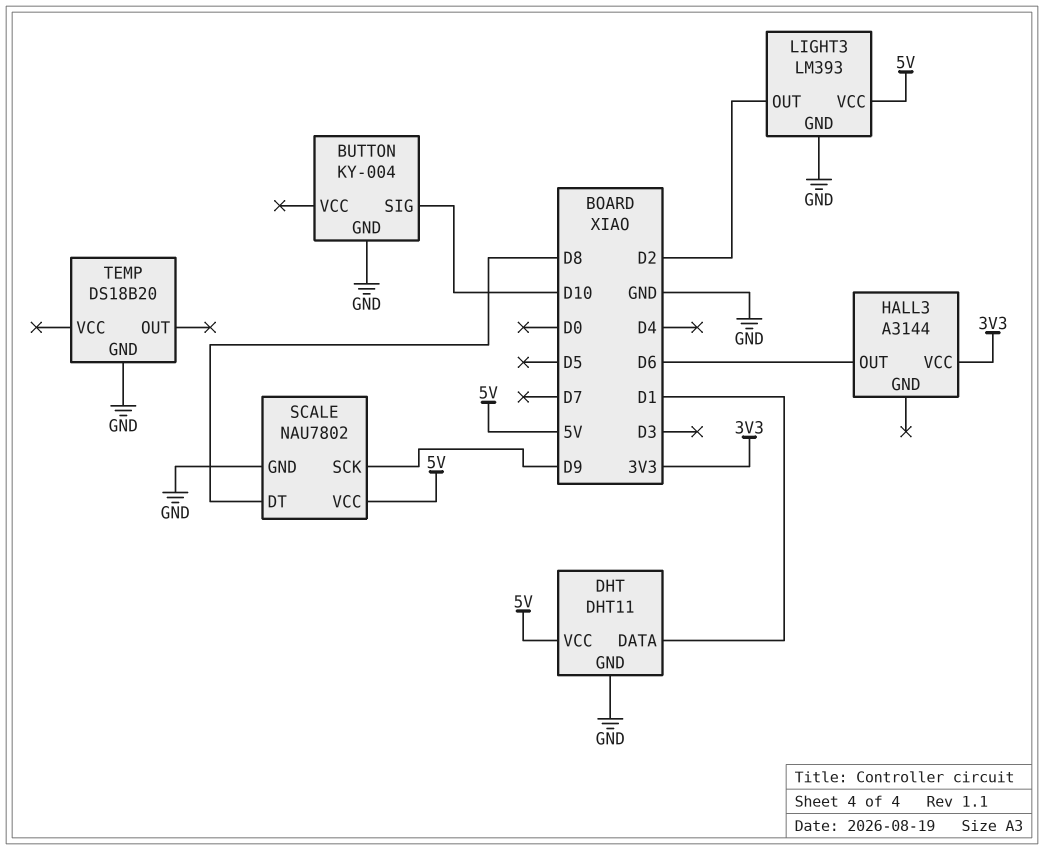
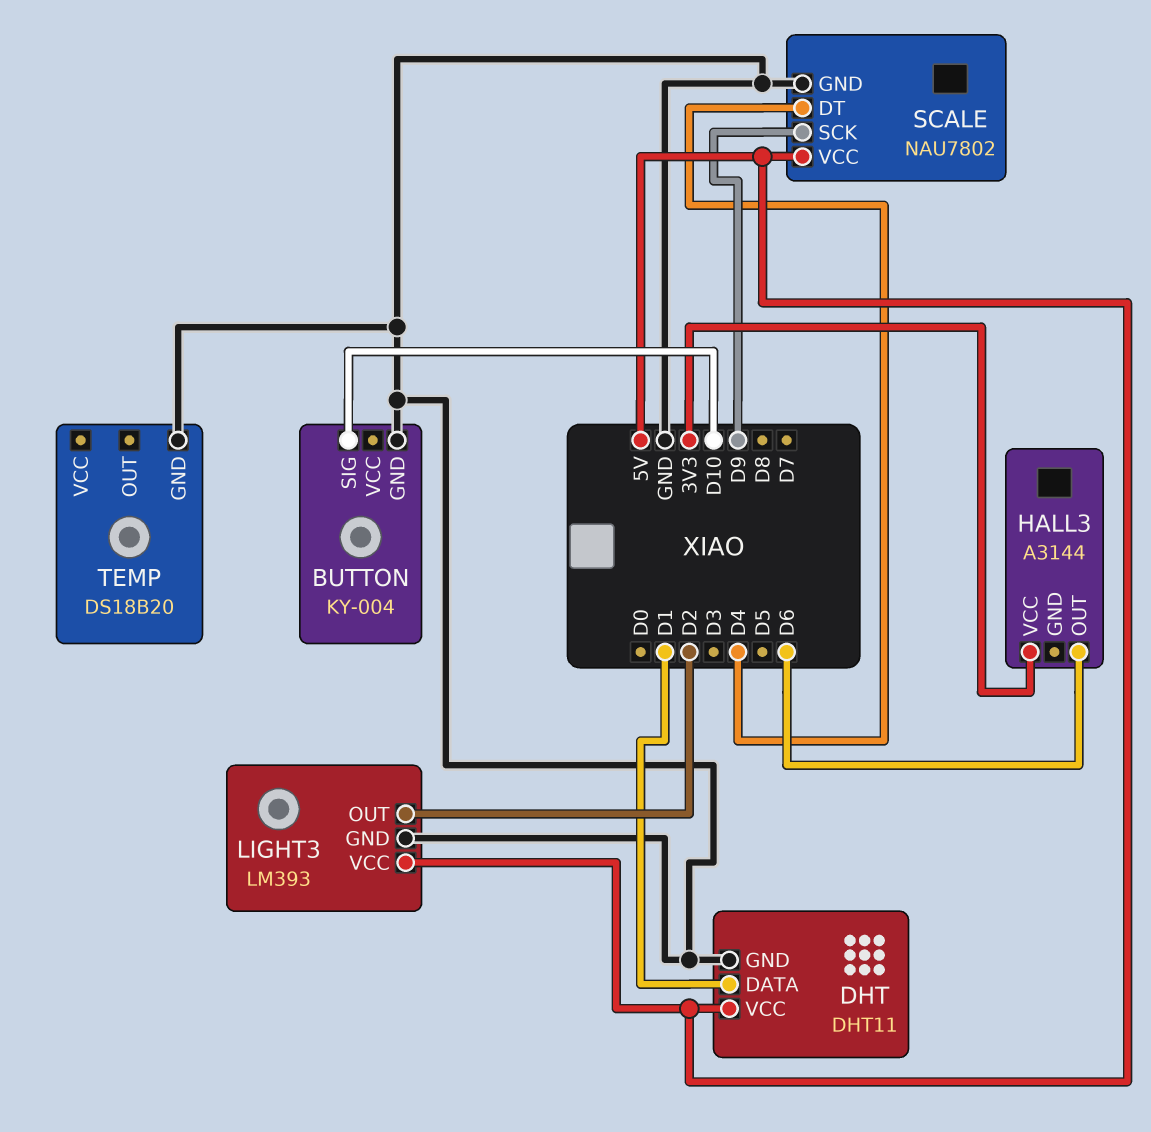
SCALE pin DT: D8 -> D4

